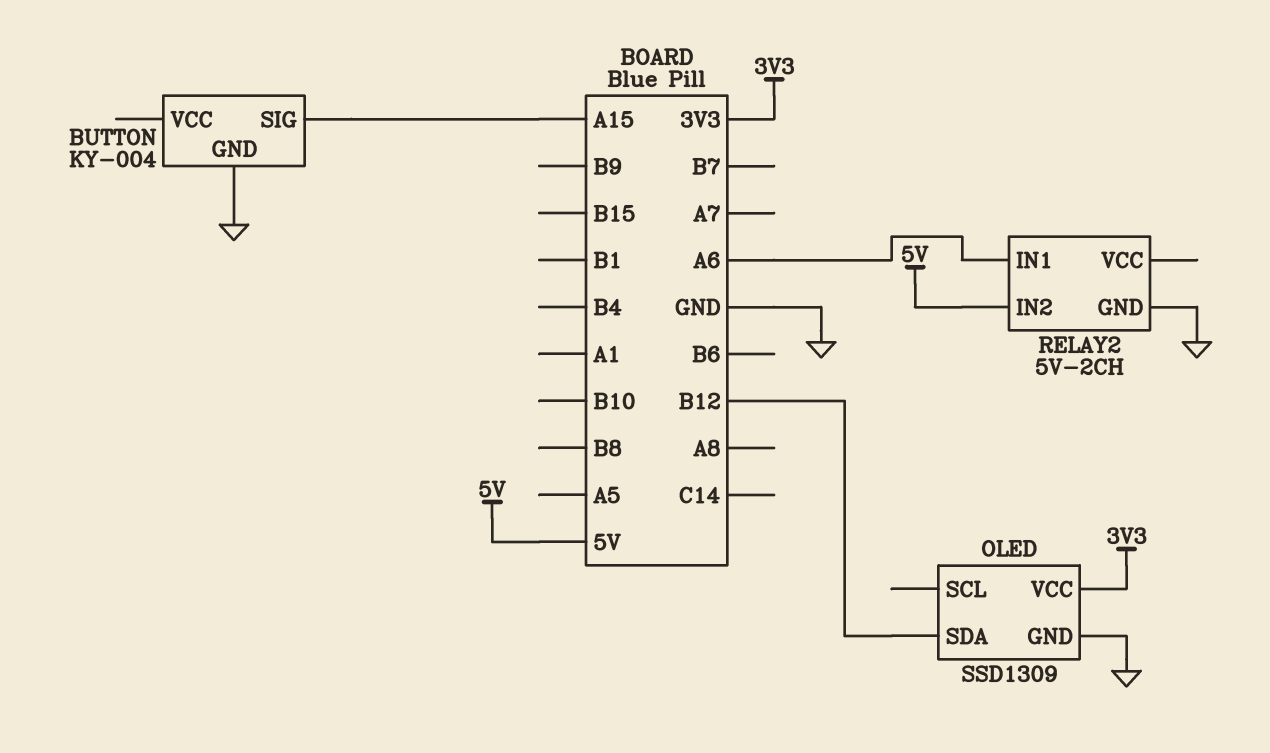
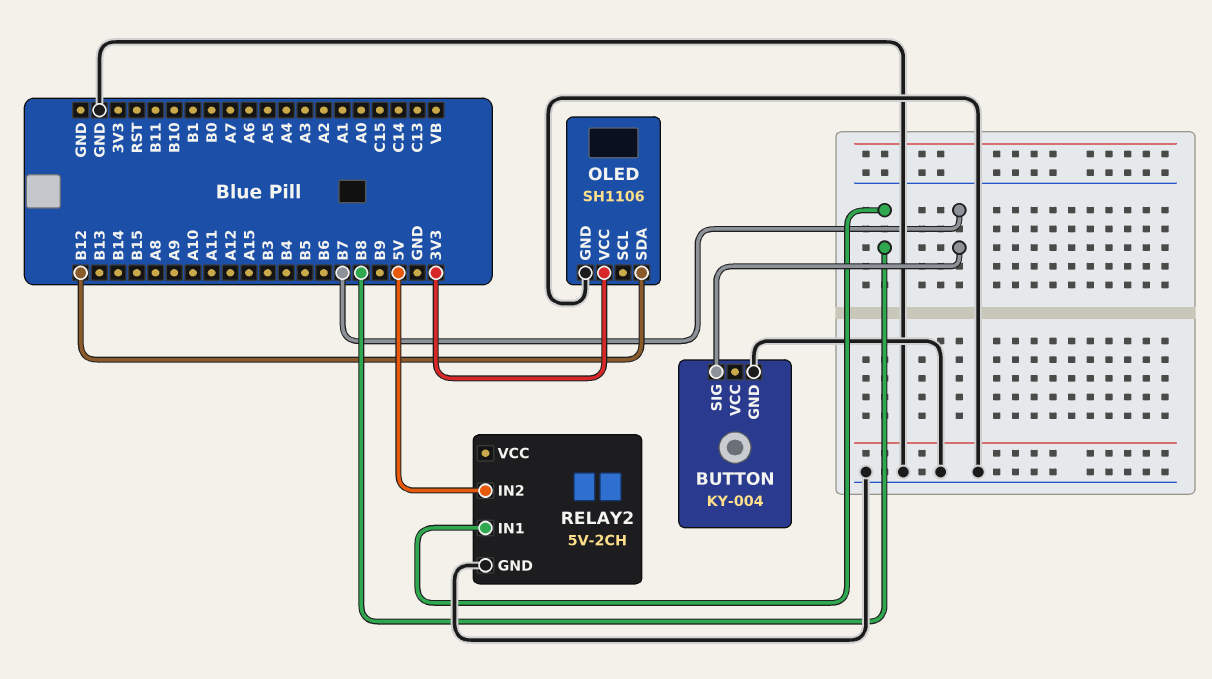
BUTTON pin SIG: A15 -> B7
OLED: SSD1309 -> SH1106
RELAY2 pin IN1: A6 -> B8

